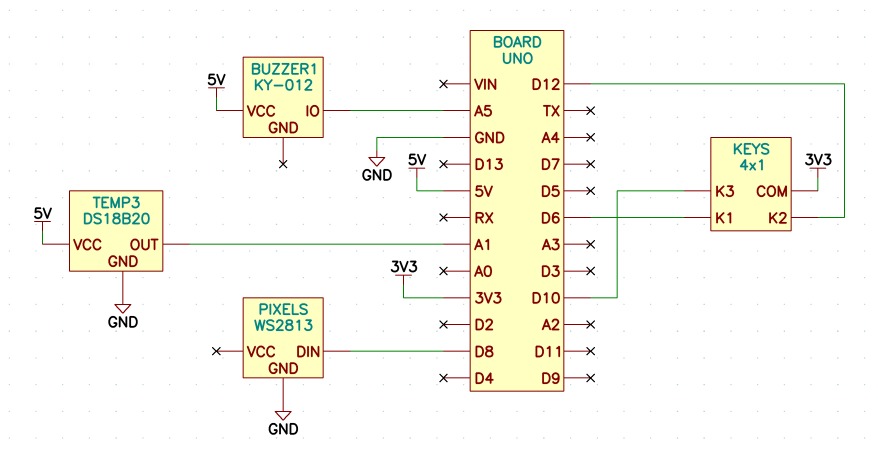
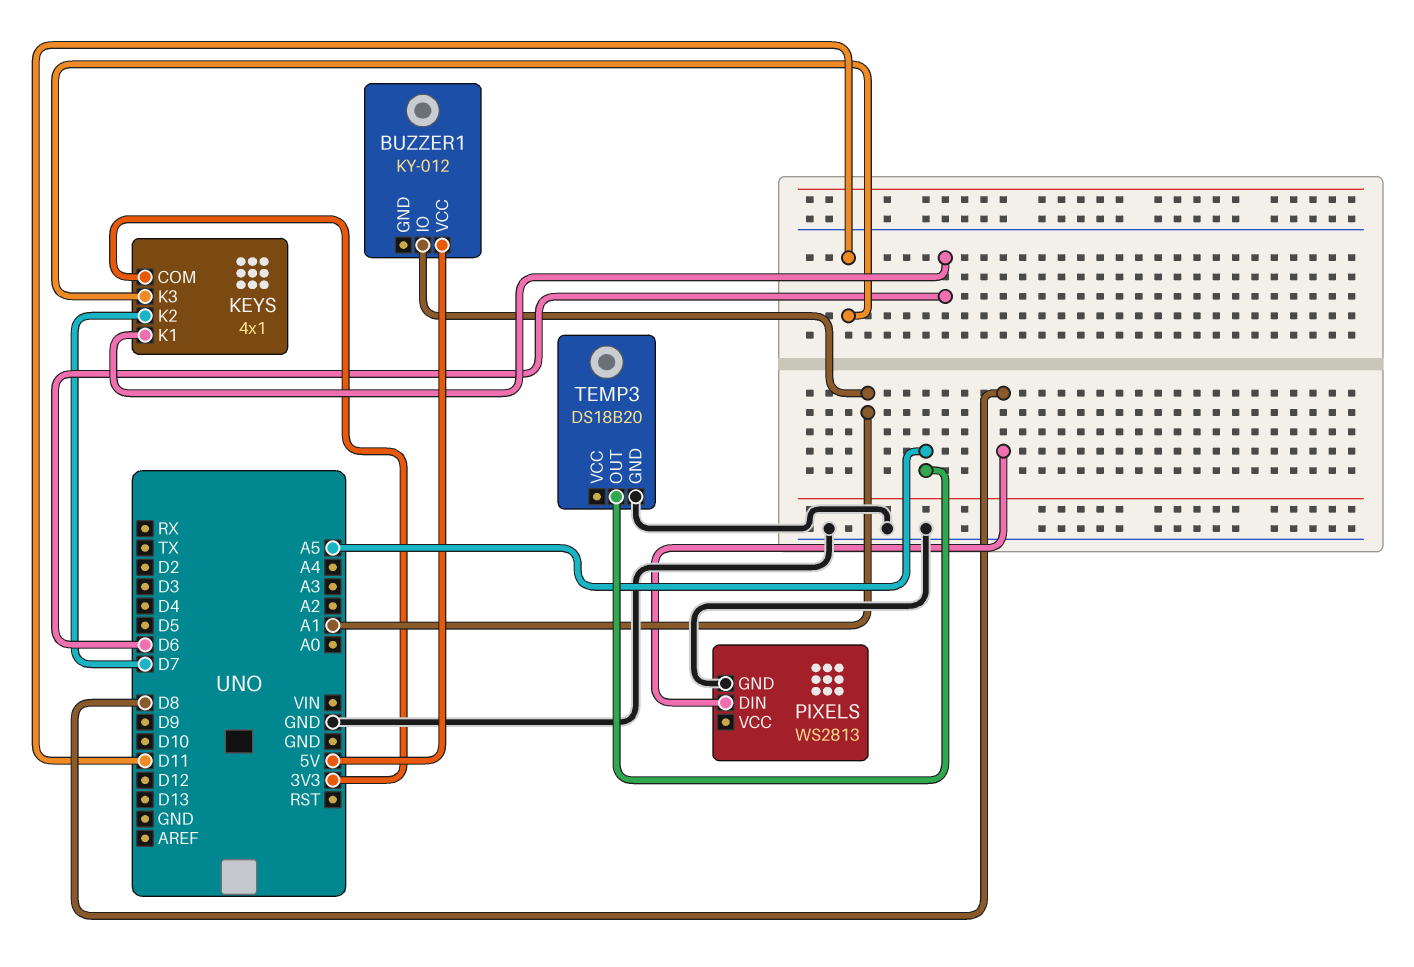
BUZZER1 pin IO: A5 -> A1
KEYS pin K2: D12 -> D7
KEYS pin K3: D10 -> D11
TEMP3 pin OUT: A1 -> A5
TEMP3 pin VCC: 5V -> none

